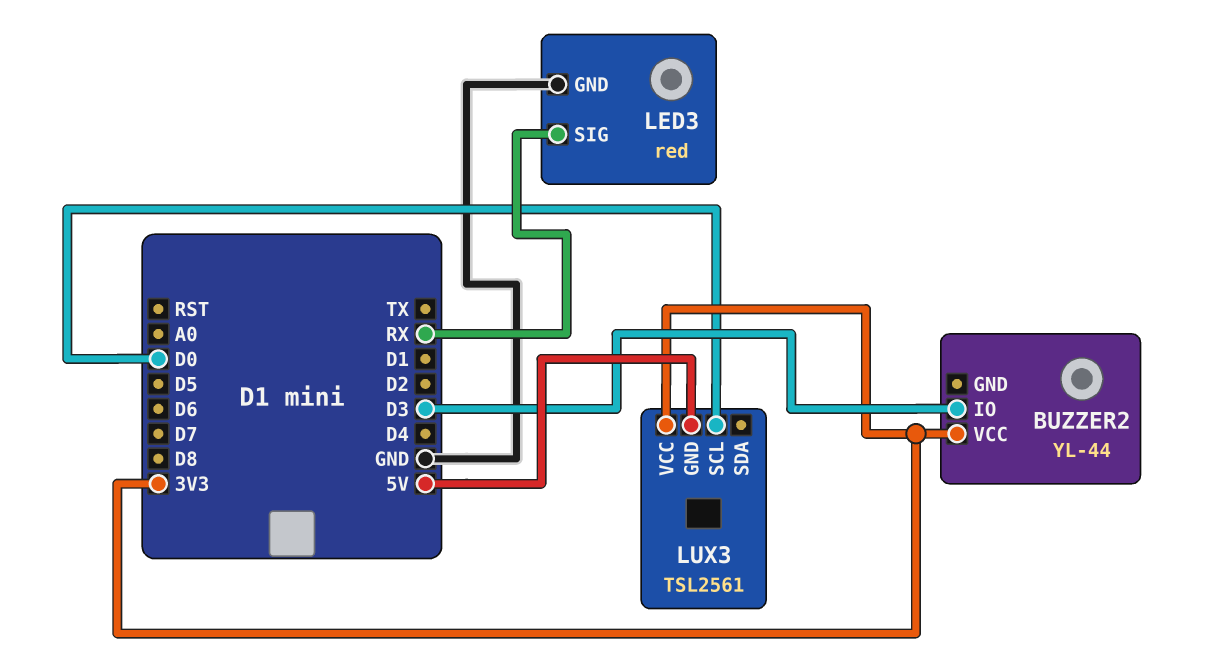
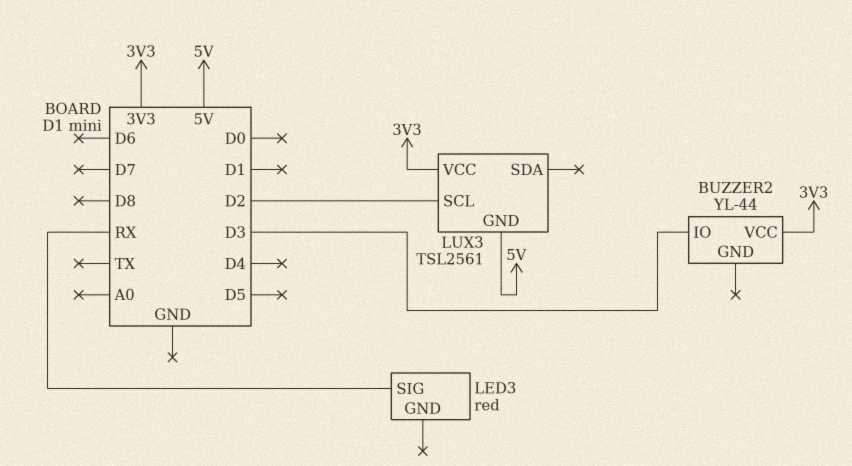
LED3 pin GND: GND -> none
LUX3 pin SCL: D0 -> D2

